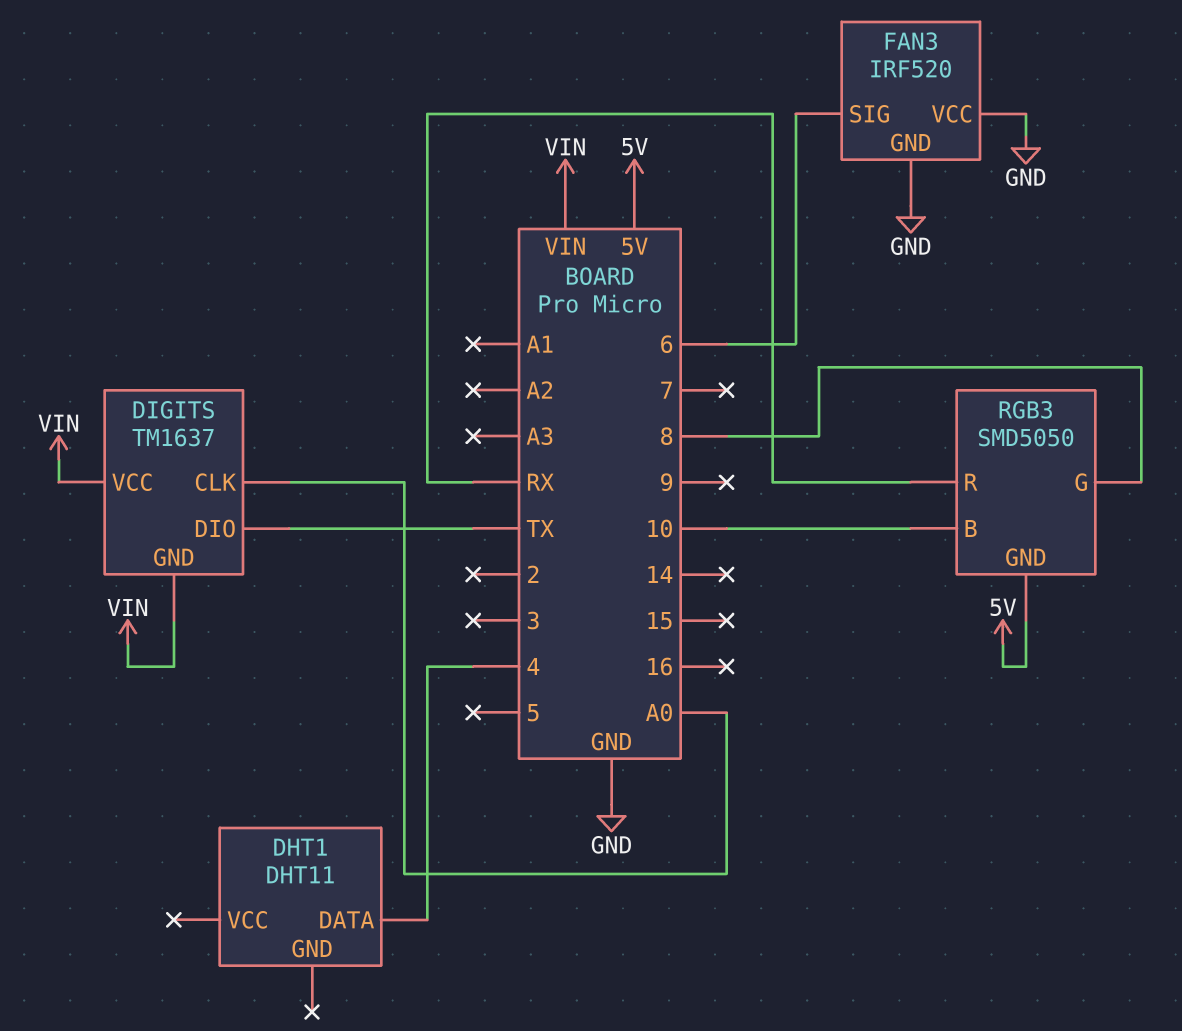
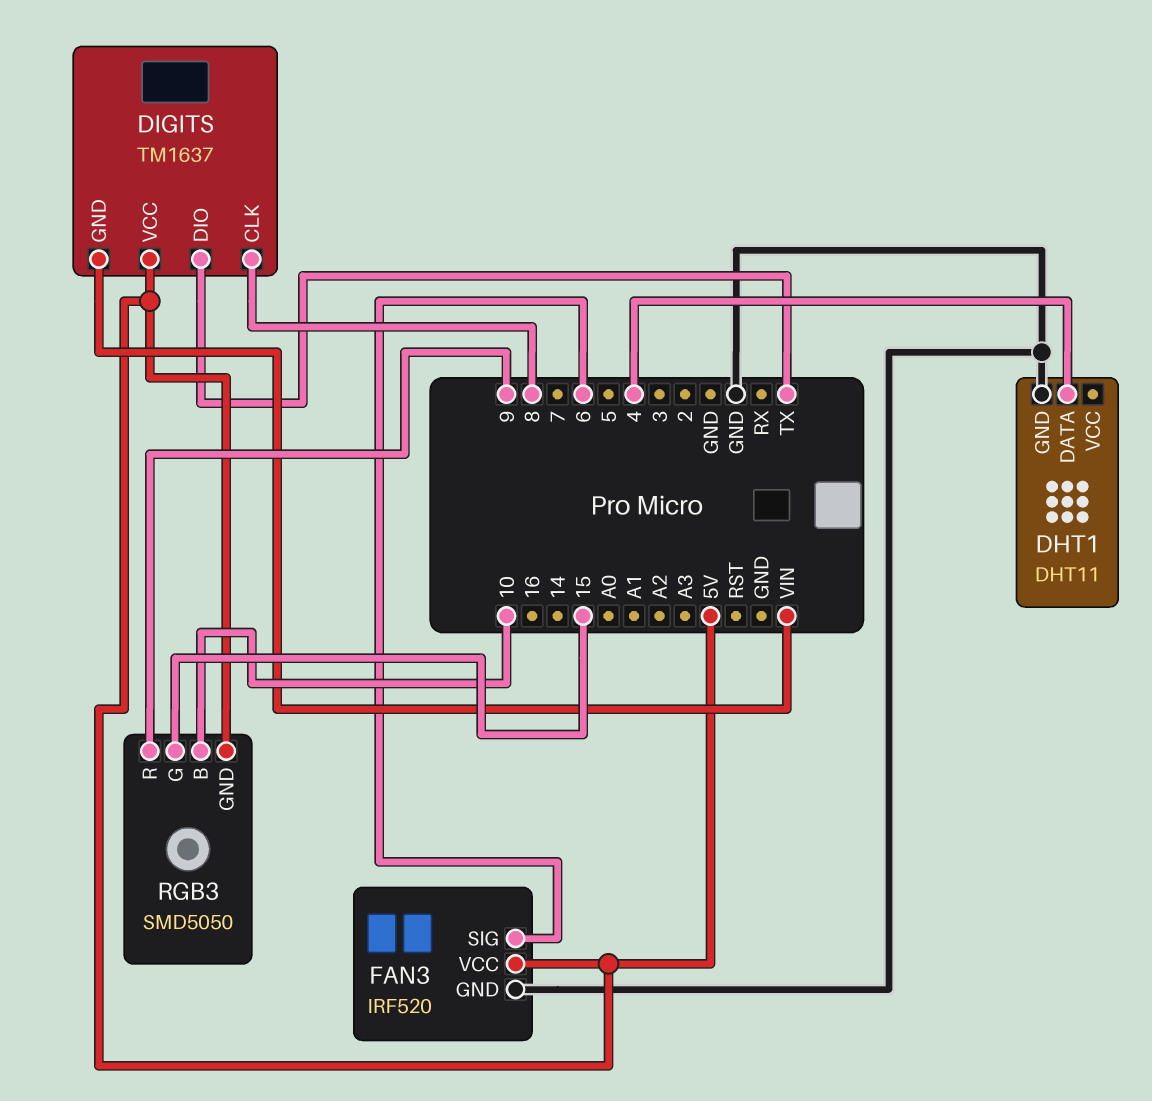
DHT1 pin GND: none -> GND
DIGITS pin CLK: A0 -> 8
DIGITS pin VCC: VIN -> 5V
FAN3 pin VCC: GND -> 5V
RGB3 pin G: 8 -> 15
RGB3 pin R: RX -> 9

